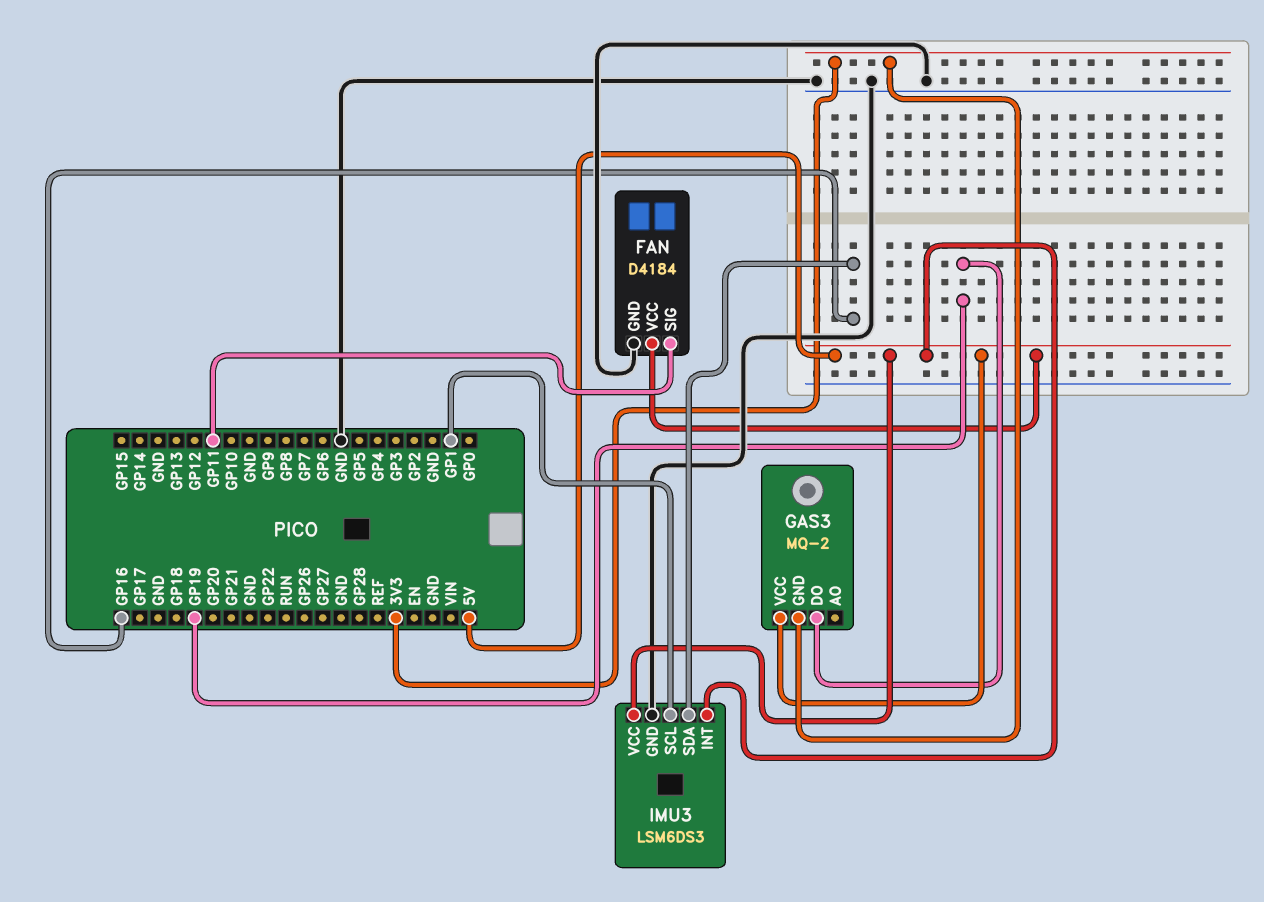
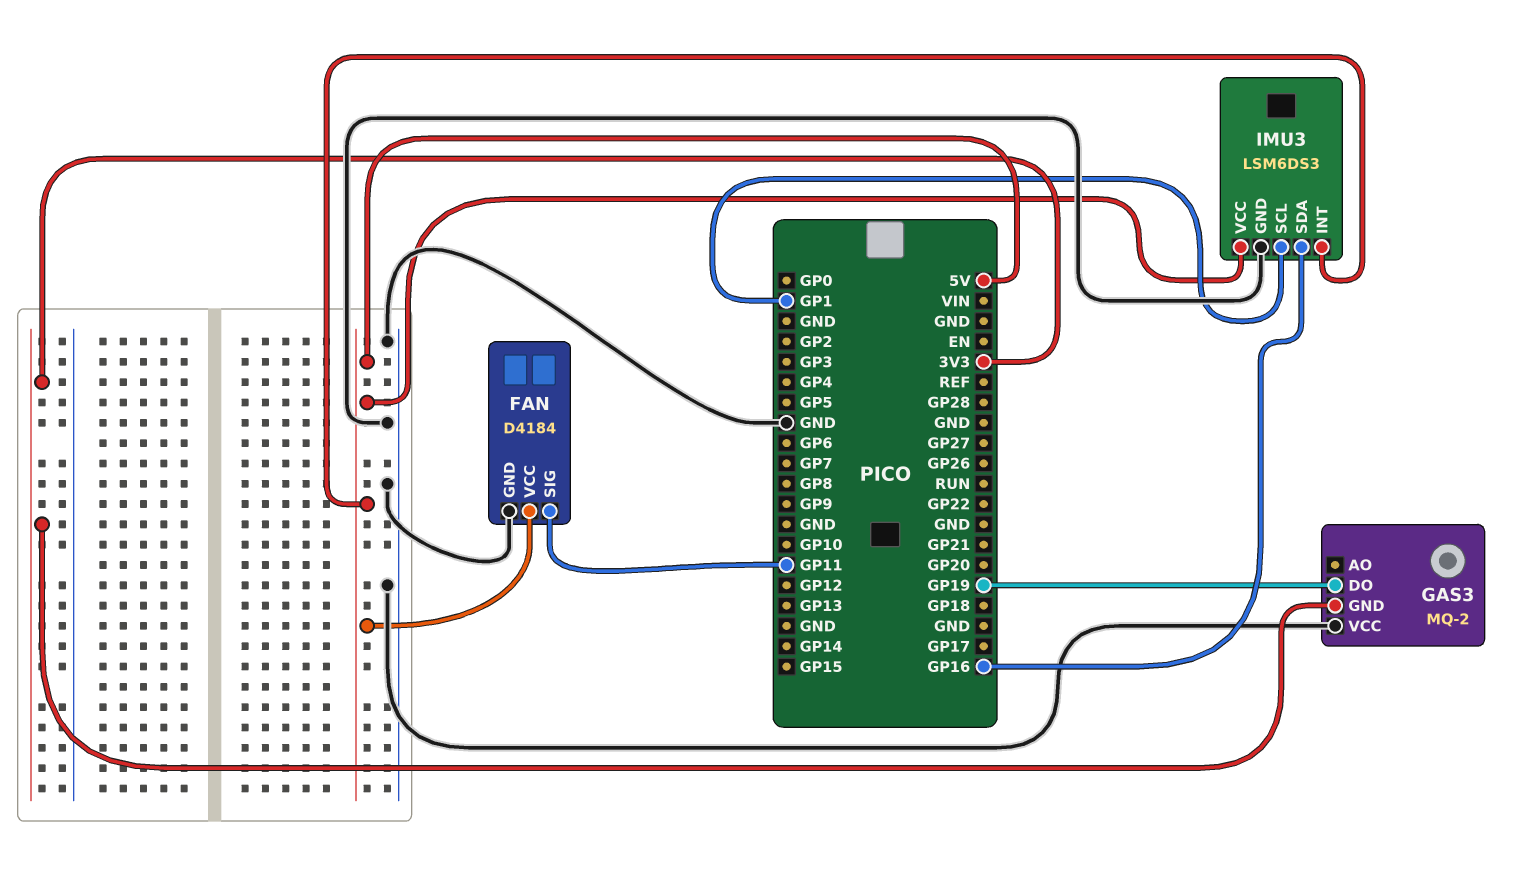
GAS3 pin VCC: 5V -> GND

